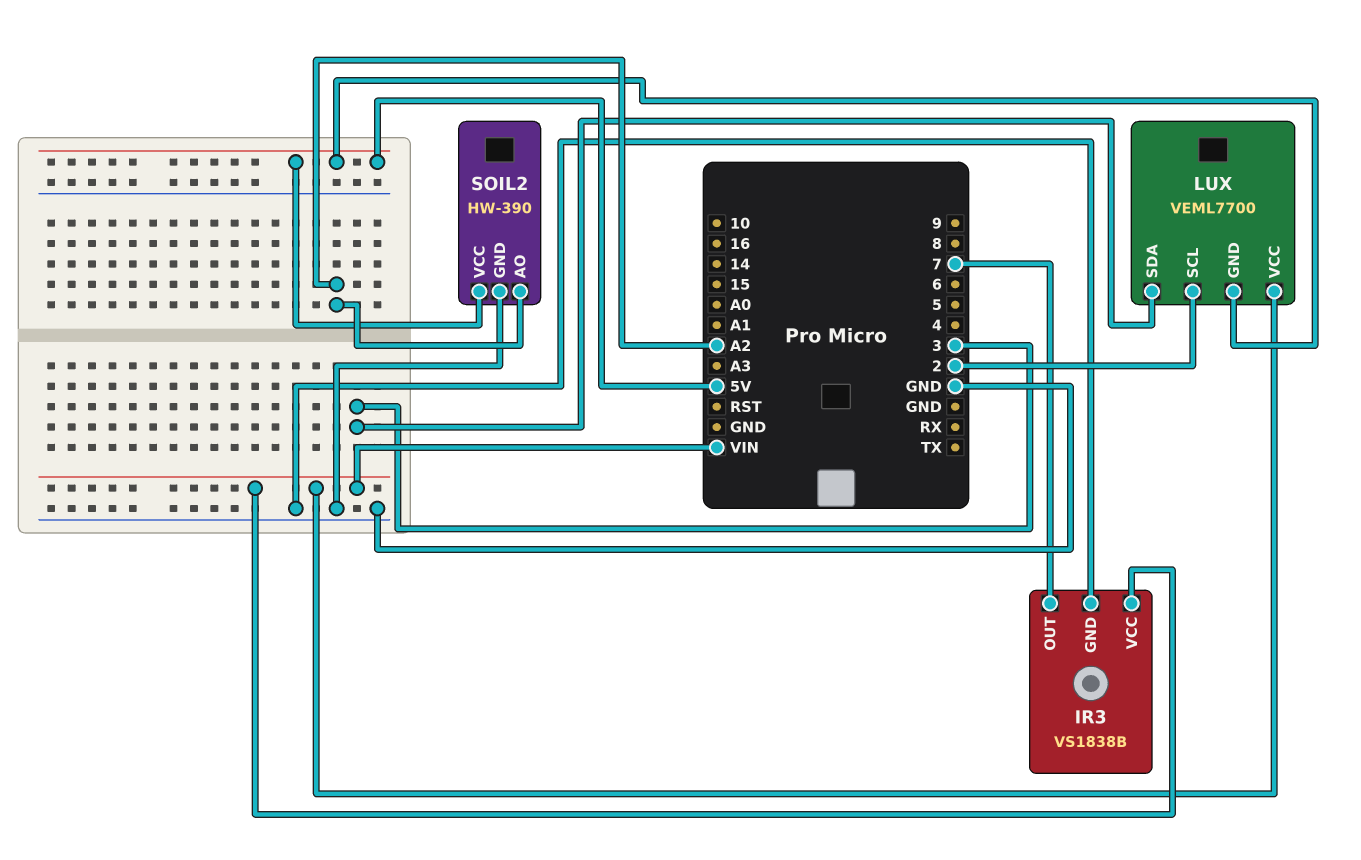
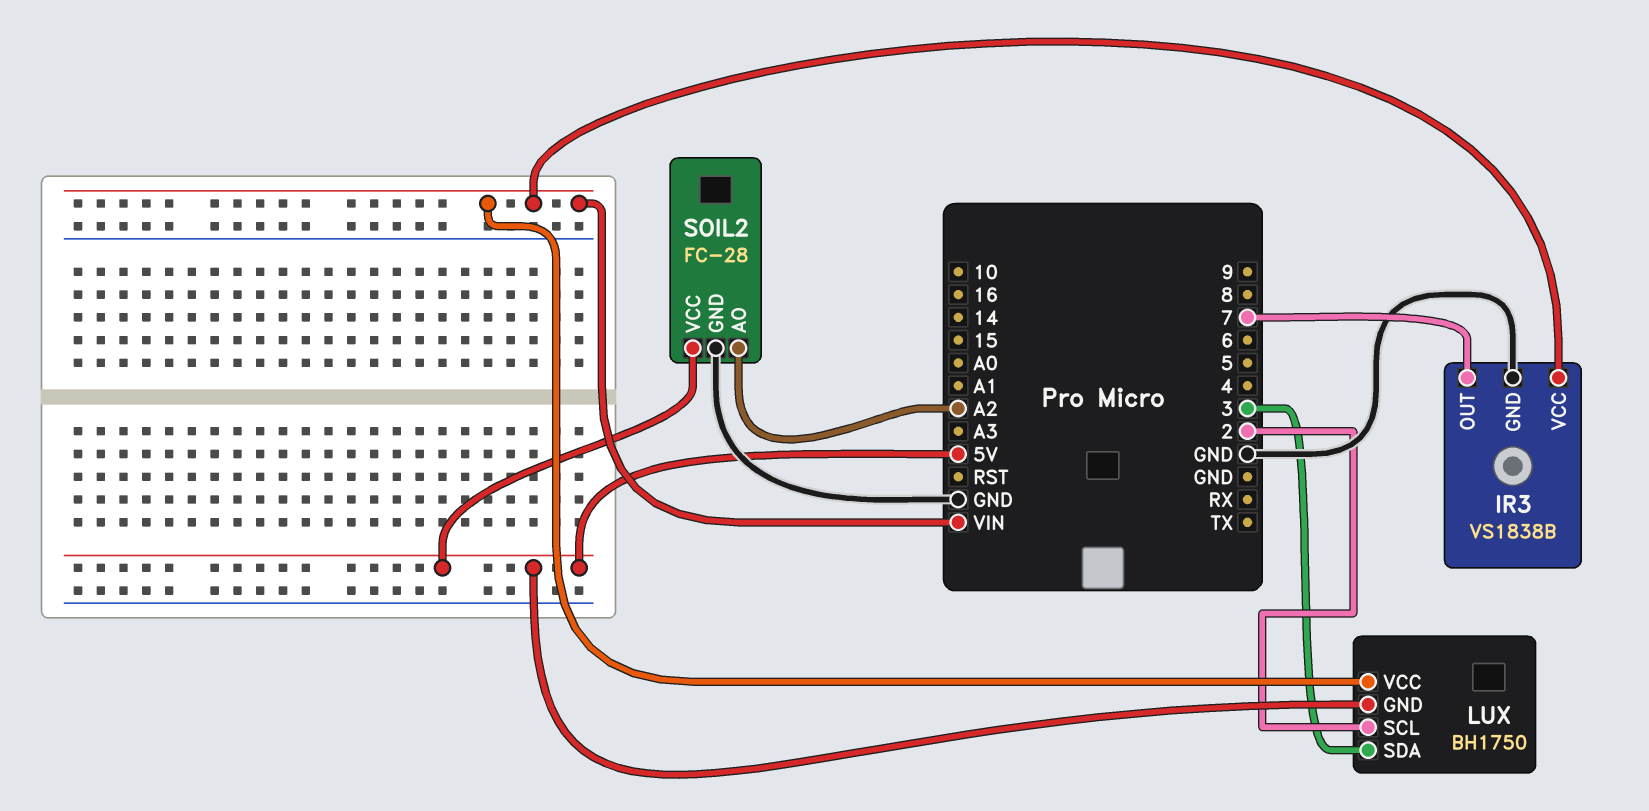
LUX: VEML7700 -> BH1750
SOIL2: HW-390 -> FC-28

